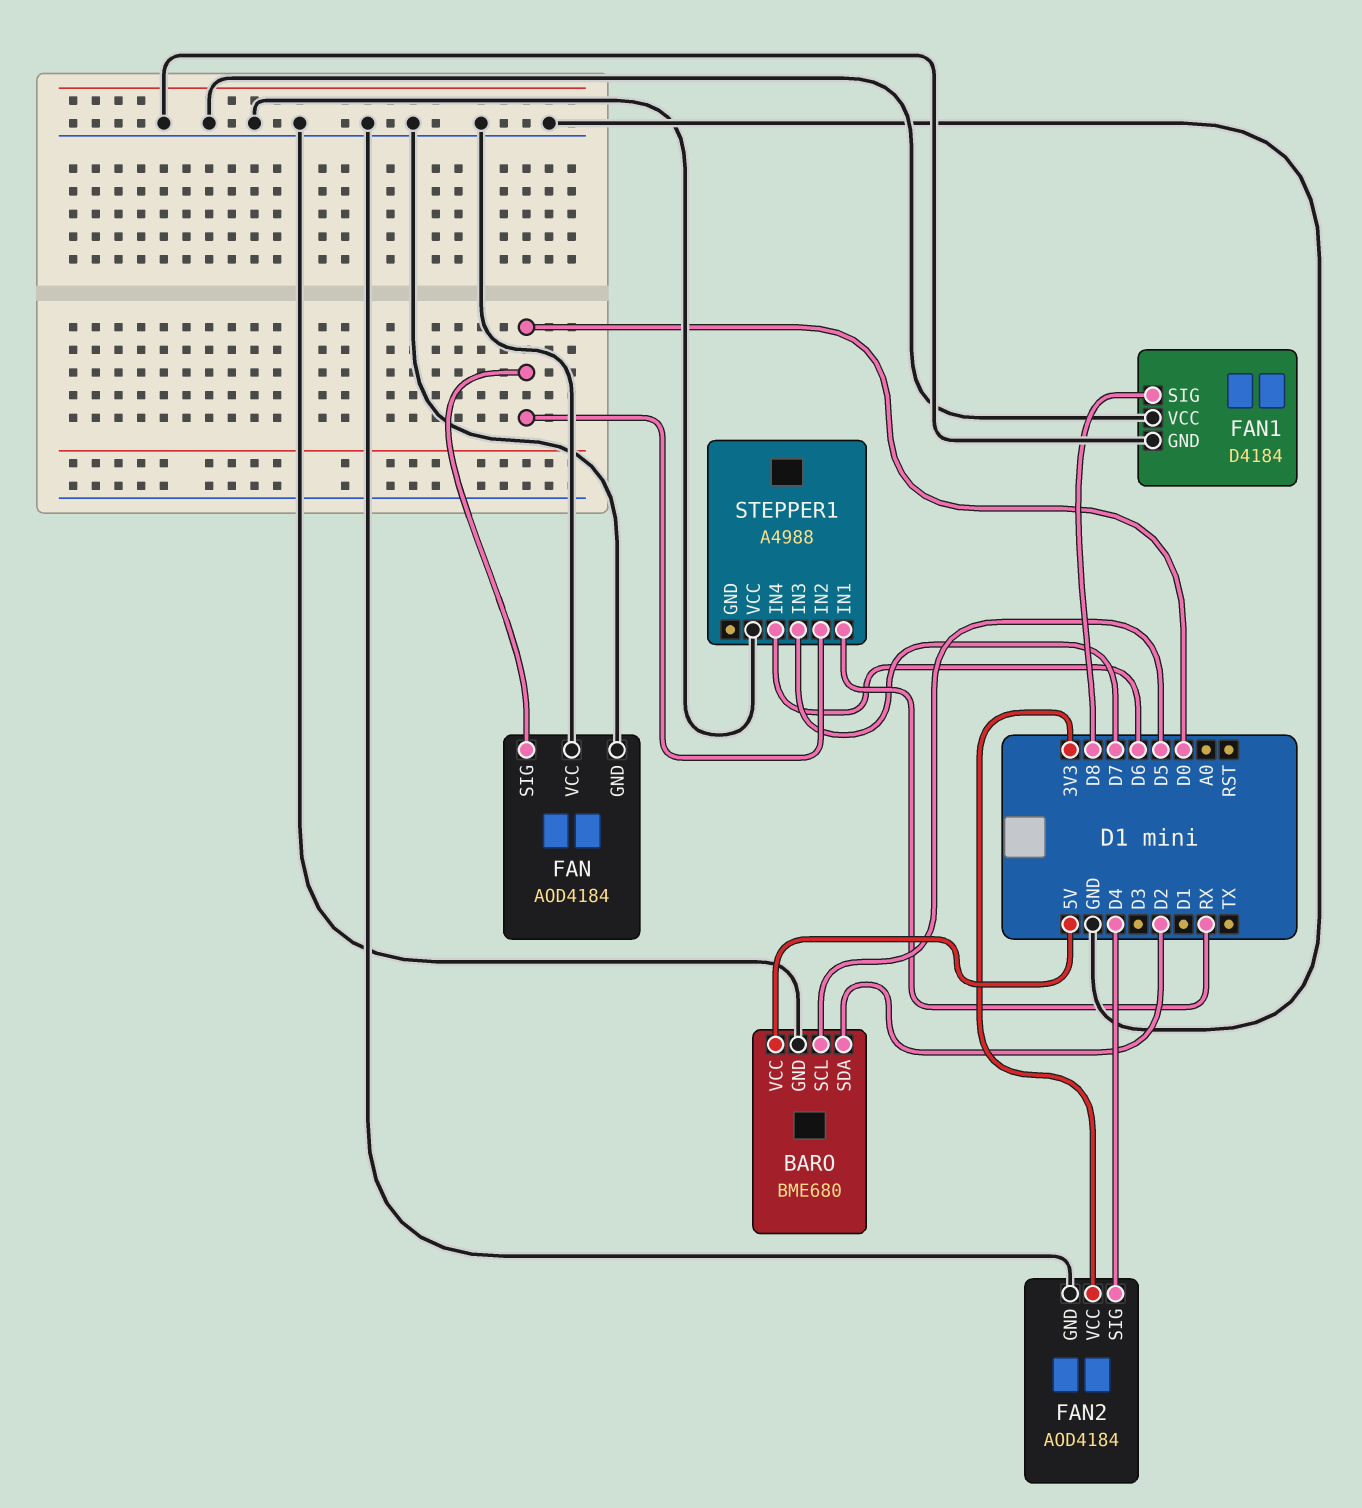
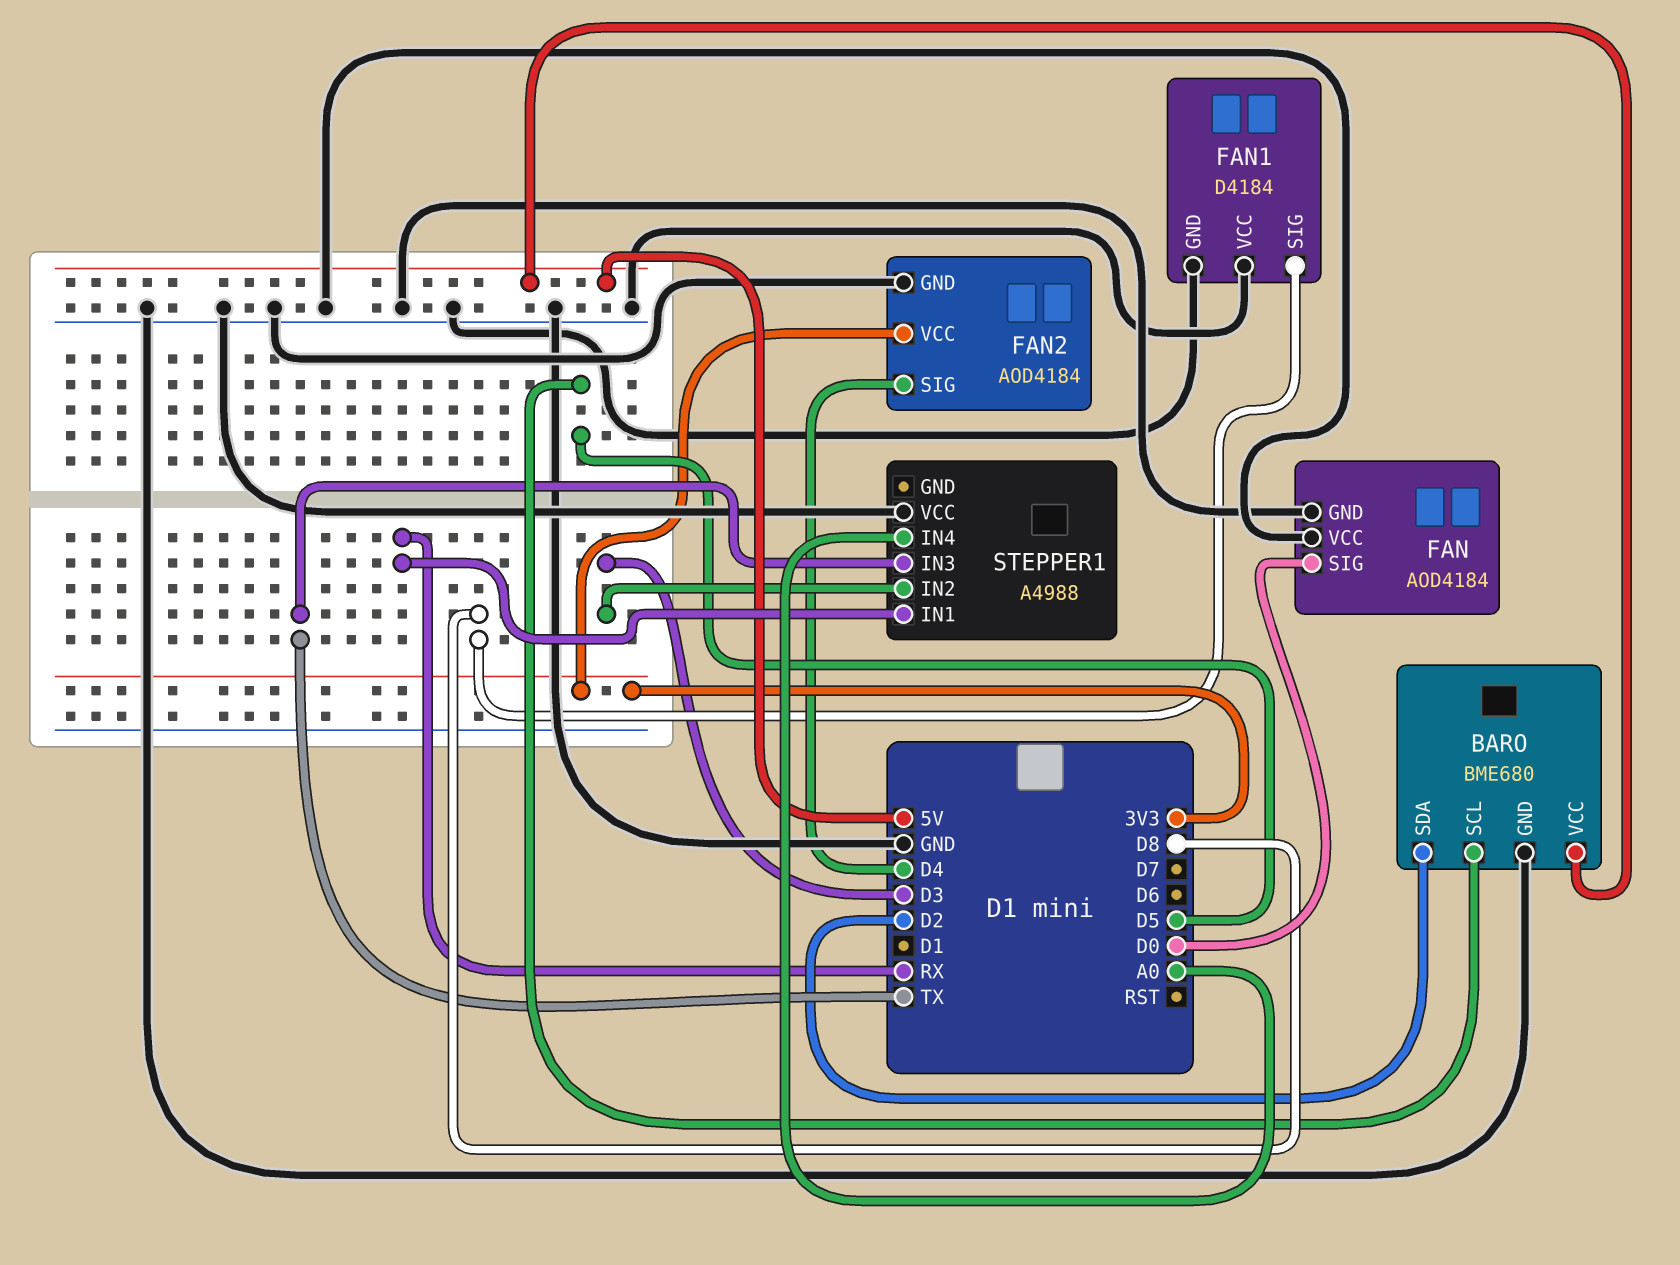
STEPPER1 pin IN2: D0 -> D3
STEPPER1 pin IN3: D7 -> TX
STEPPER1 pin IN4: D6 -> A0

